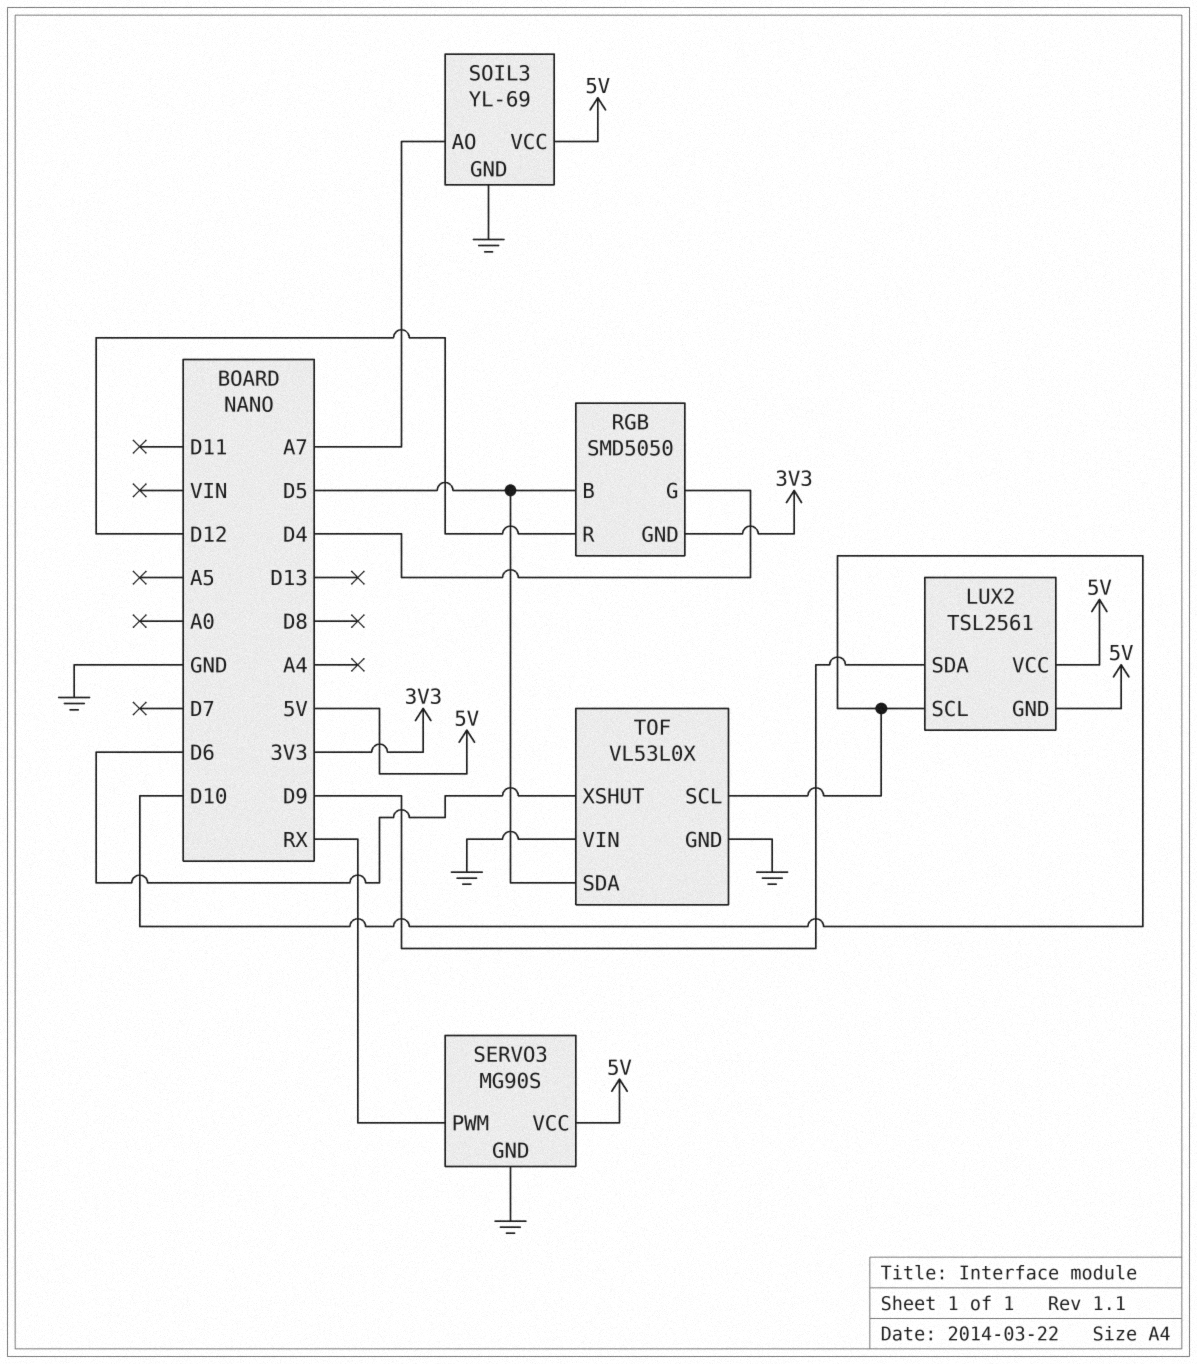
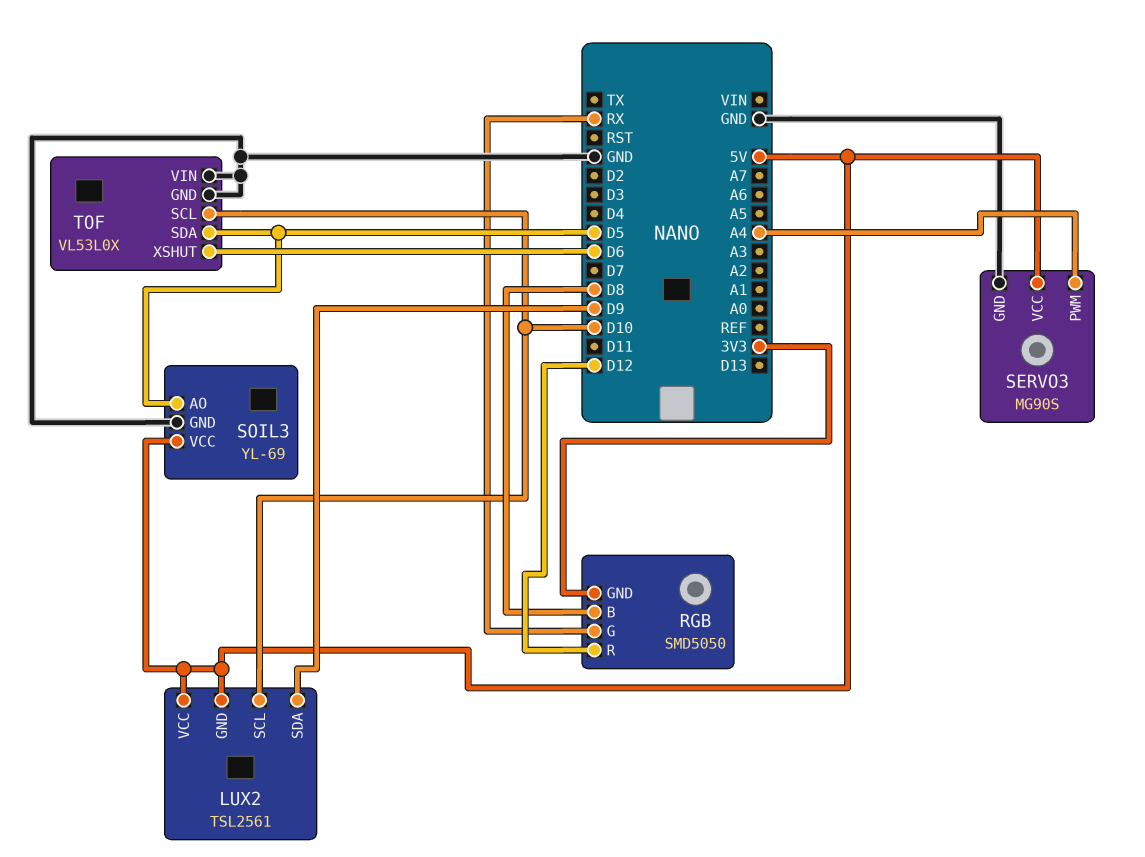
RGB pin B: D5 -> D8
RGB pin G: D4 -> RX
SERVO3 pin PWM: RX -> A4
SOIL3 pin AO: A7 -> D5

